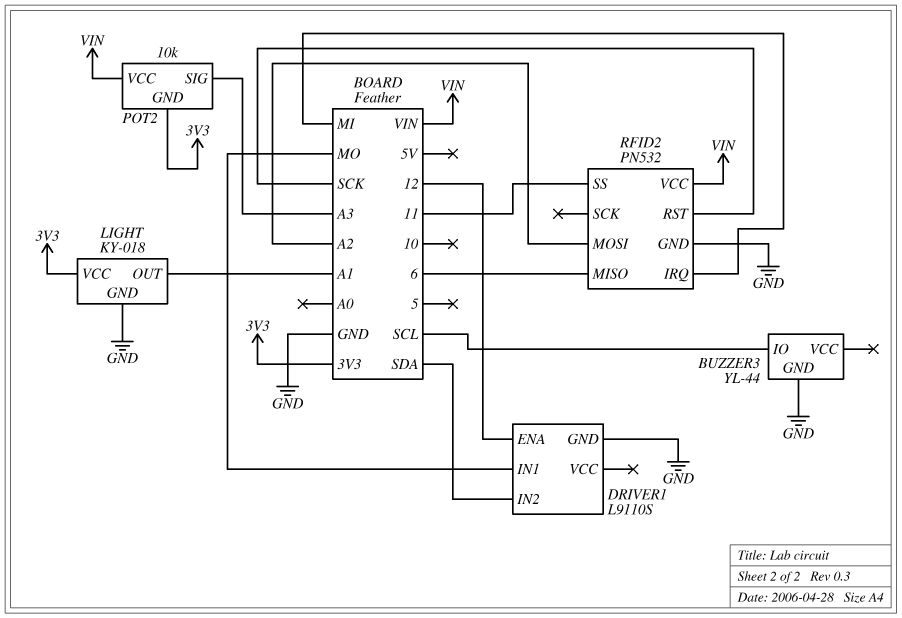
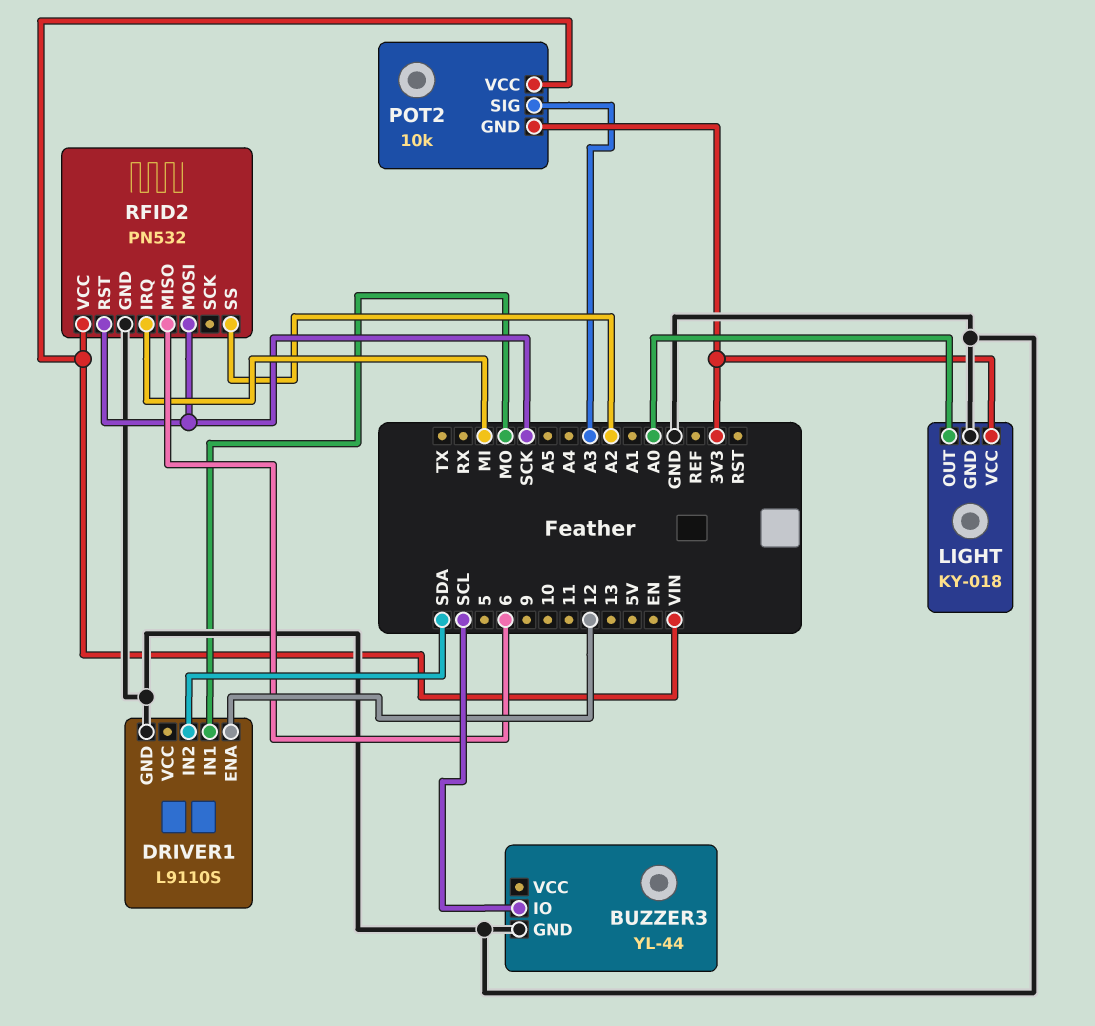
LIGHT pin OUT: A1 -> A0
RFID2 pin MOSI: A2 -> SCK
RFID2 pin SS: 11 -> A2

